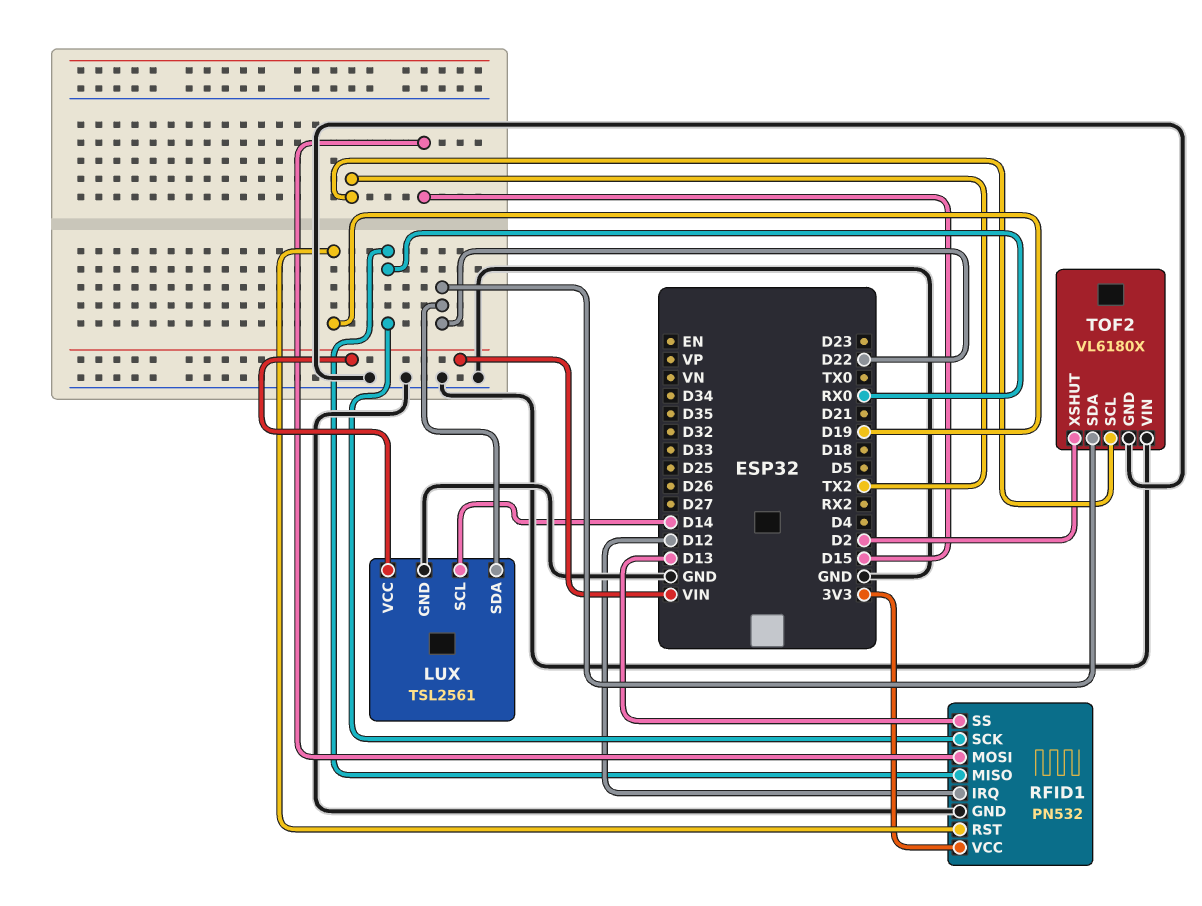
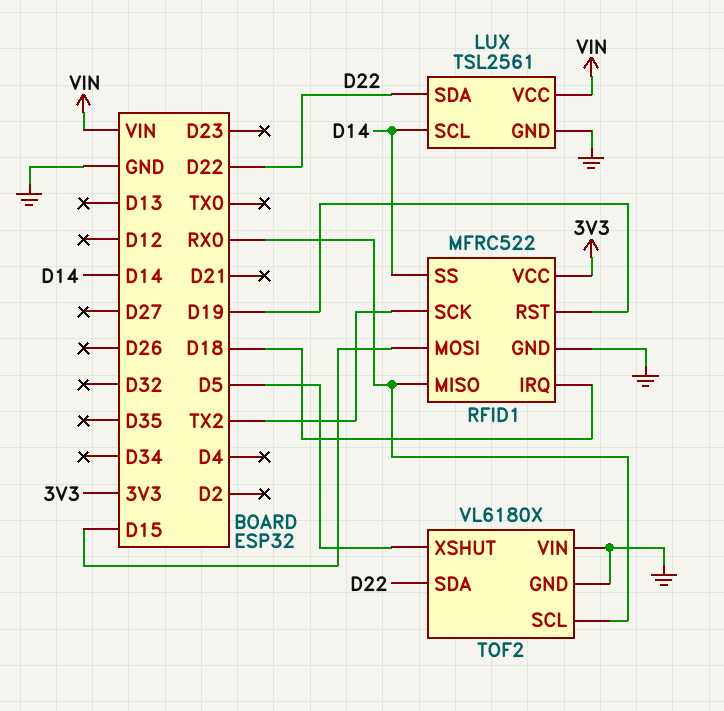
RFID1: PN532 -> MFRC522
RFID1 pin IRQ: D12 -> D18
RFID1 pin SCK: RX0 -> TX2
RFID1 pin SS: D13 -> D14
TOF2 pin SCL: TX2 -> RX0
TOF2 pin XSHUT: D2 -> D5

